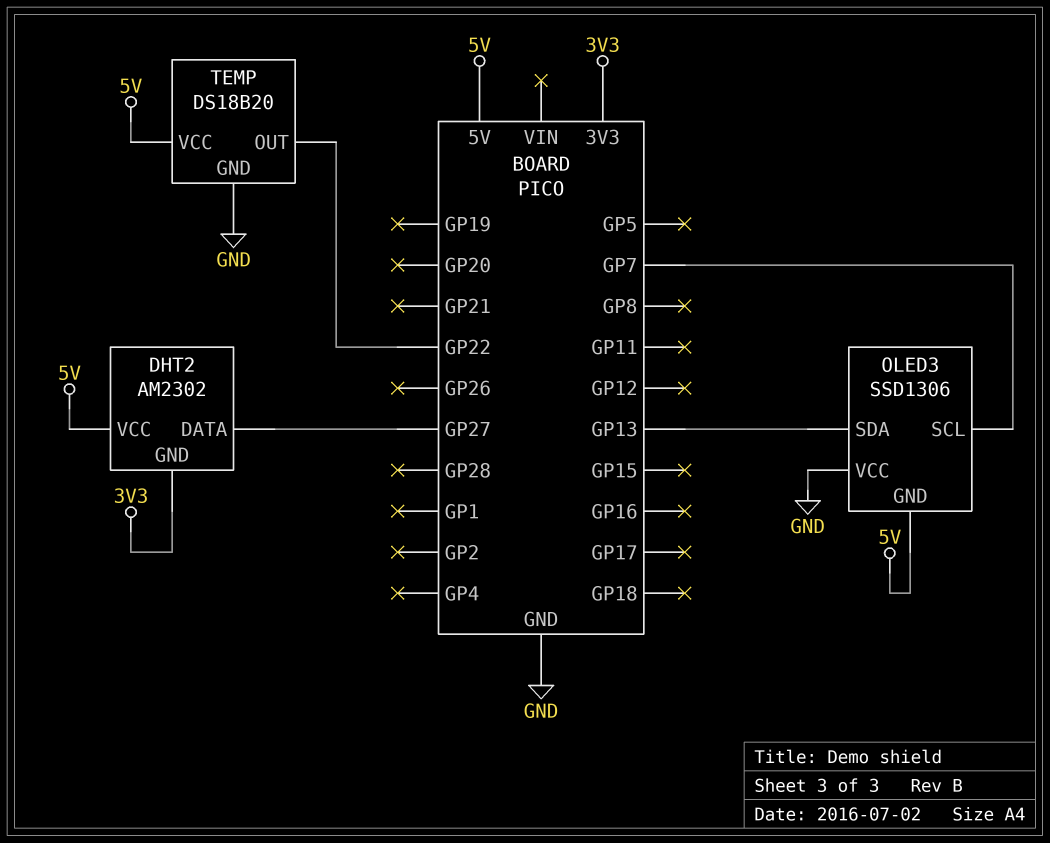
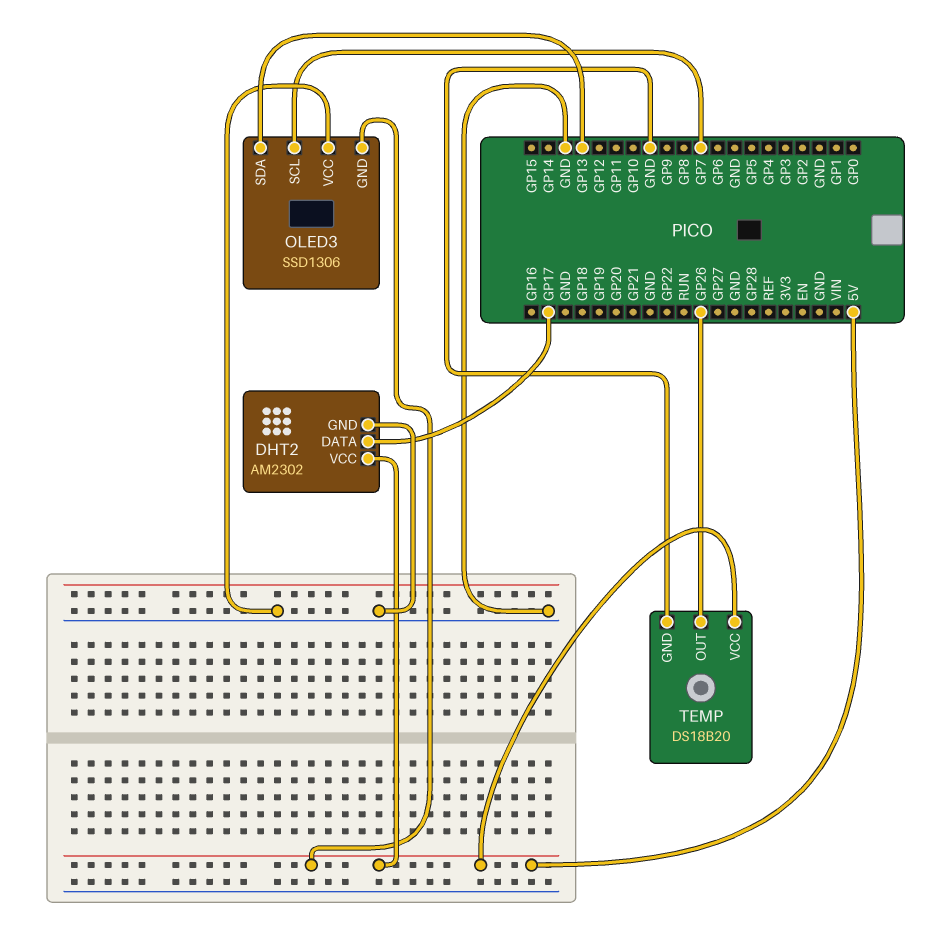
DHT2 pin DATA: GP27 -> GP17
DHT2 pin GND: 3V3 -> GND
TEMP pin OUT: GP22 -> GP26

